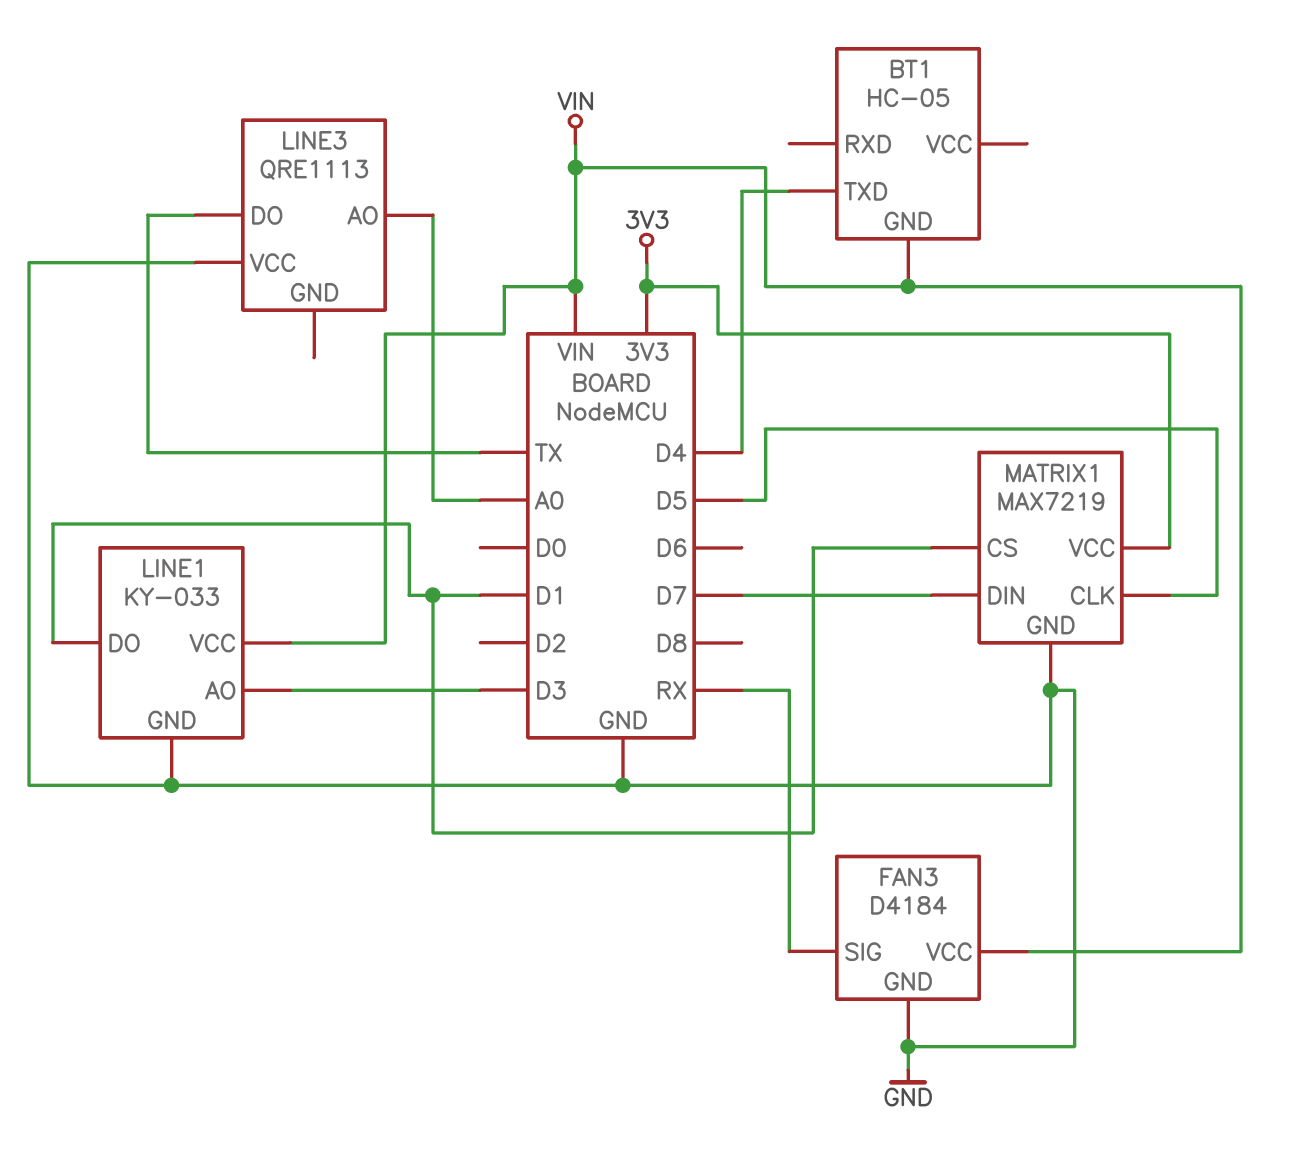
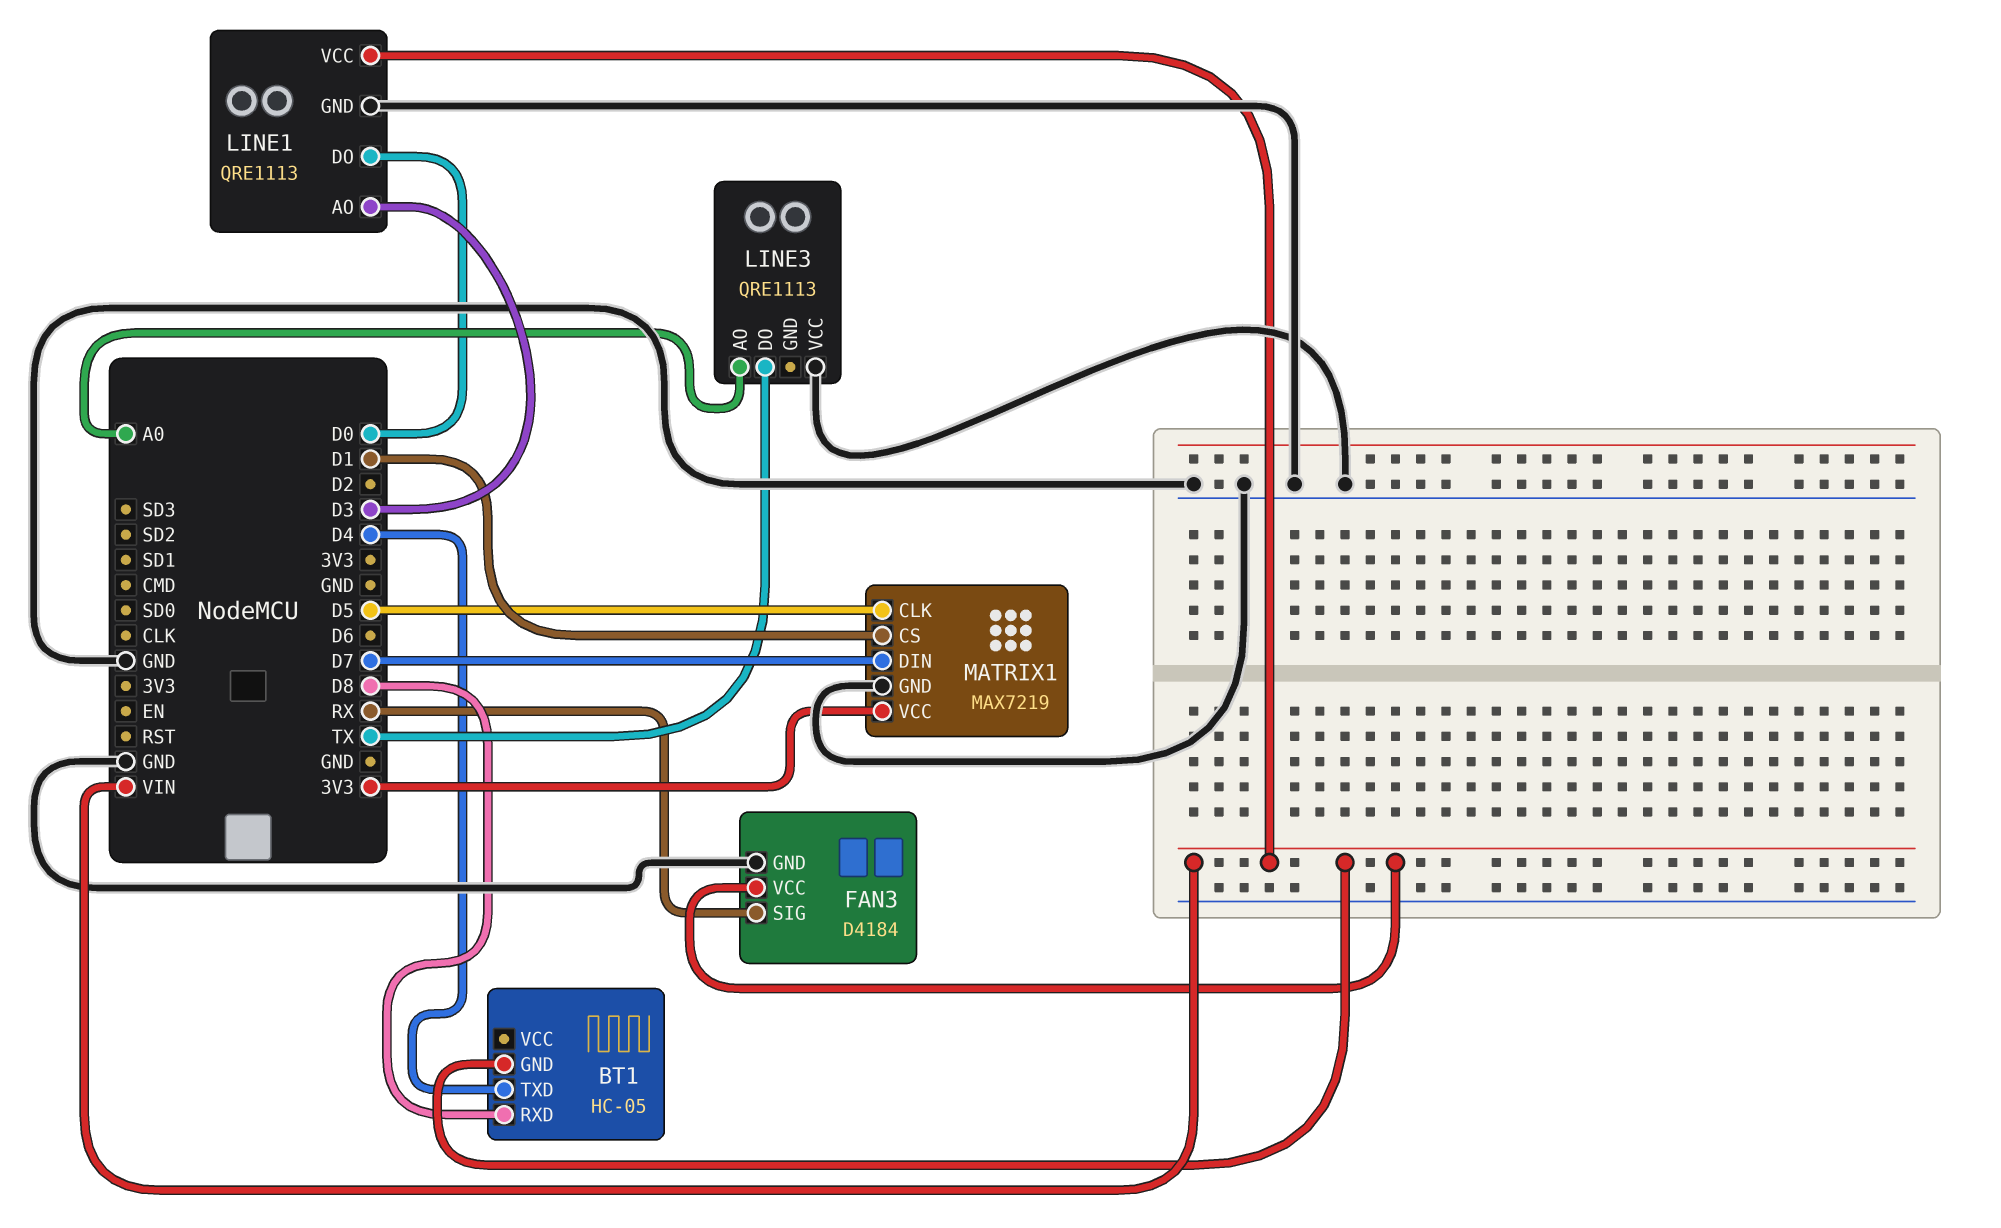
BT1 pin RXD: none -> D8
LINE1: KY-033 -> QRE1113
LINE1 pin DO: D1 -> D0

